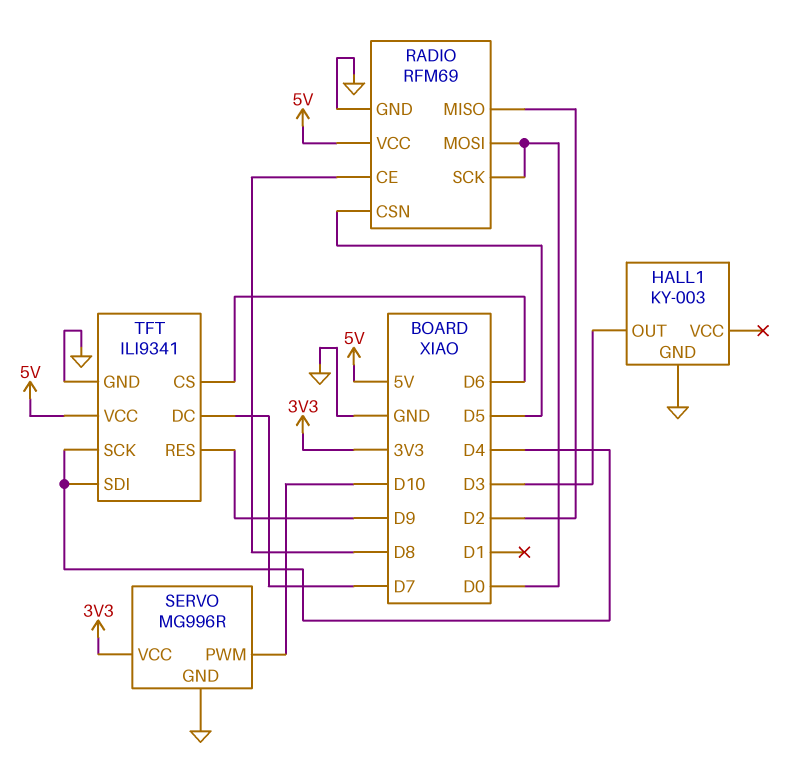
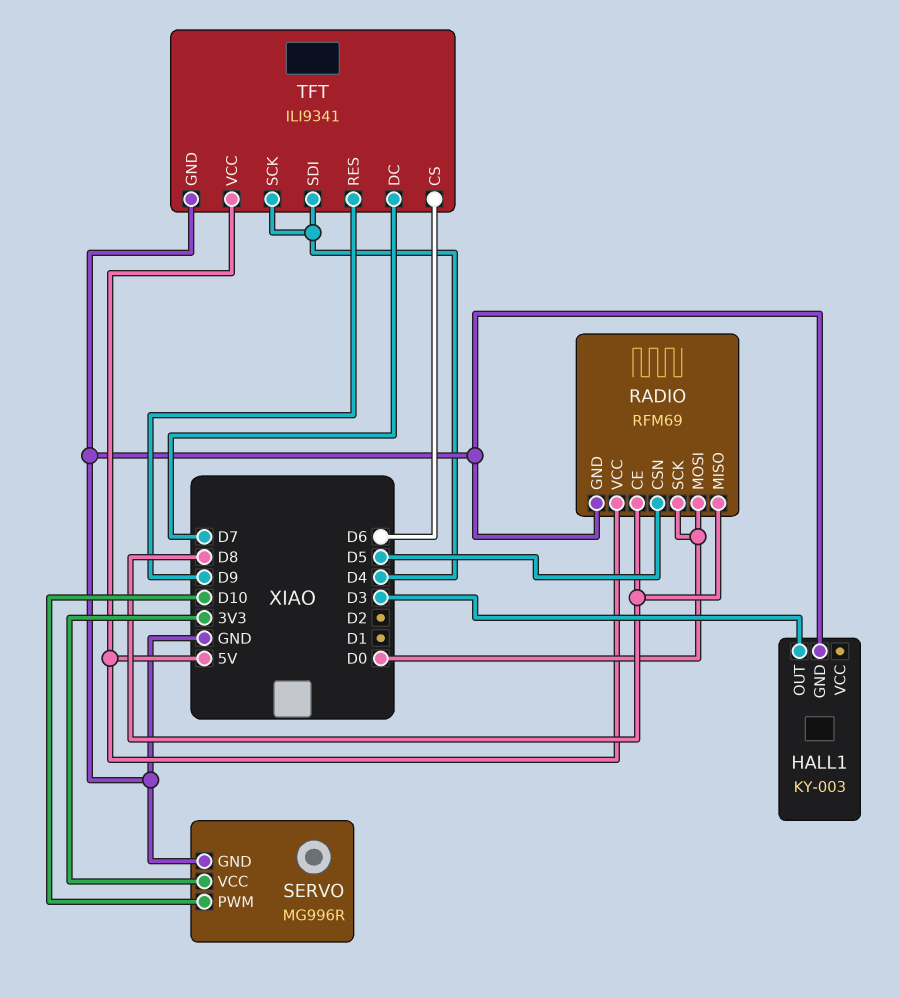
RADIO pin MISO: D2 -> D8

